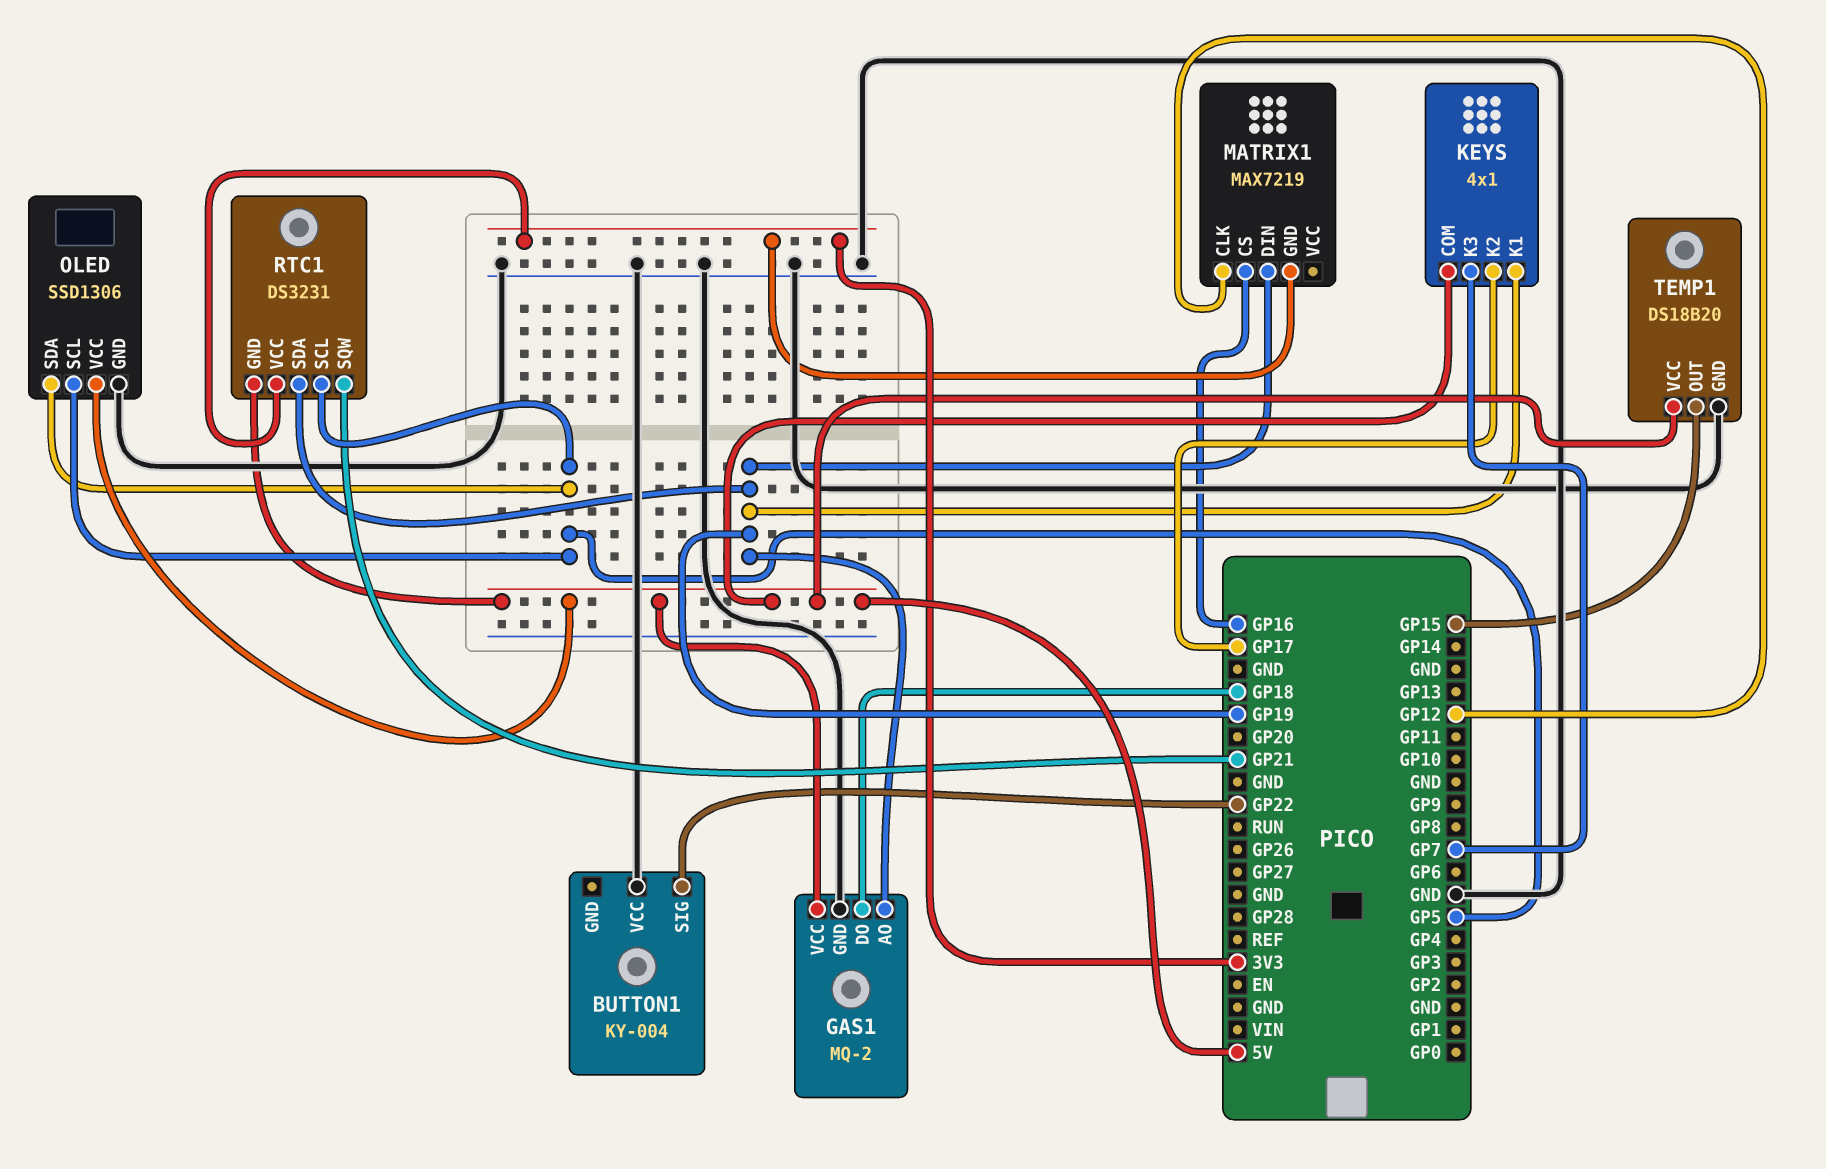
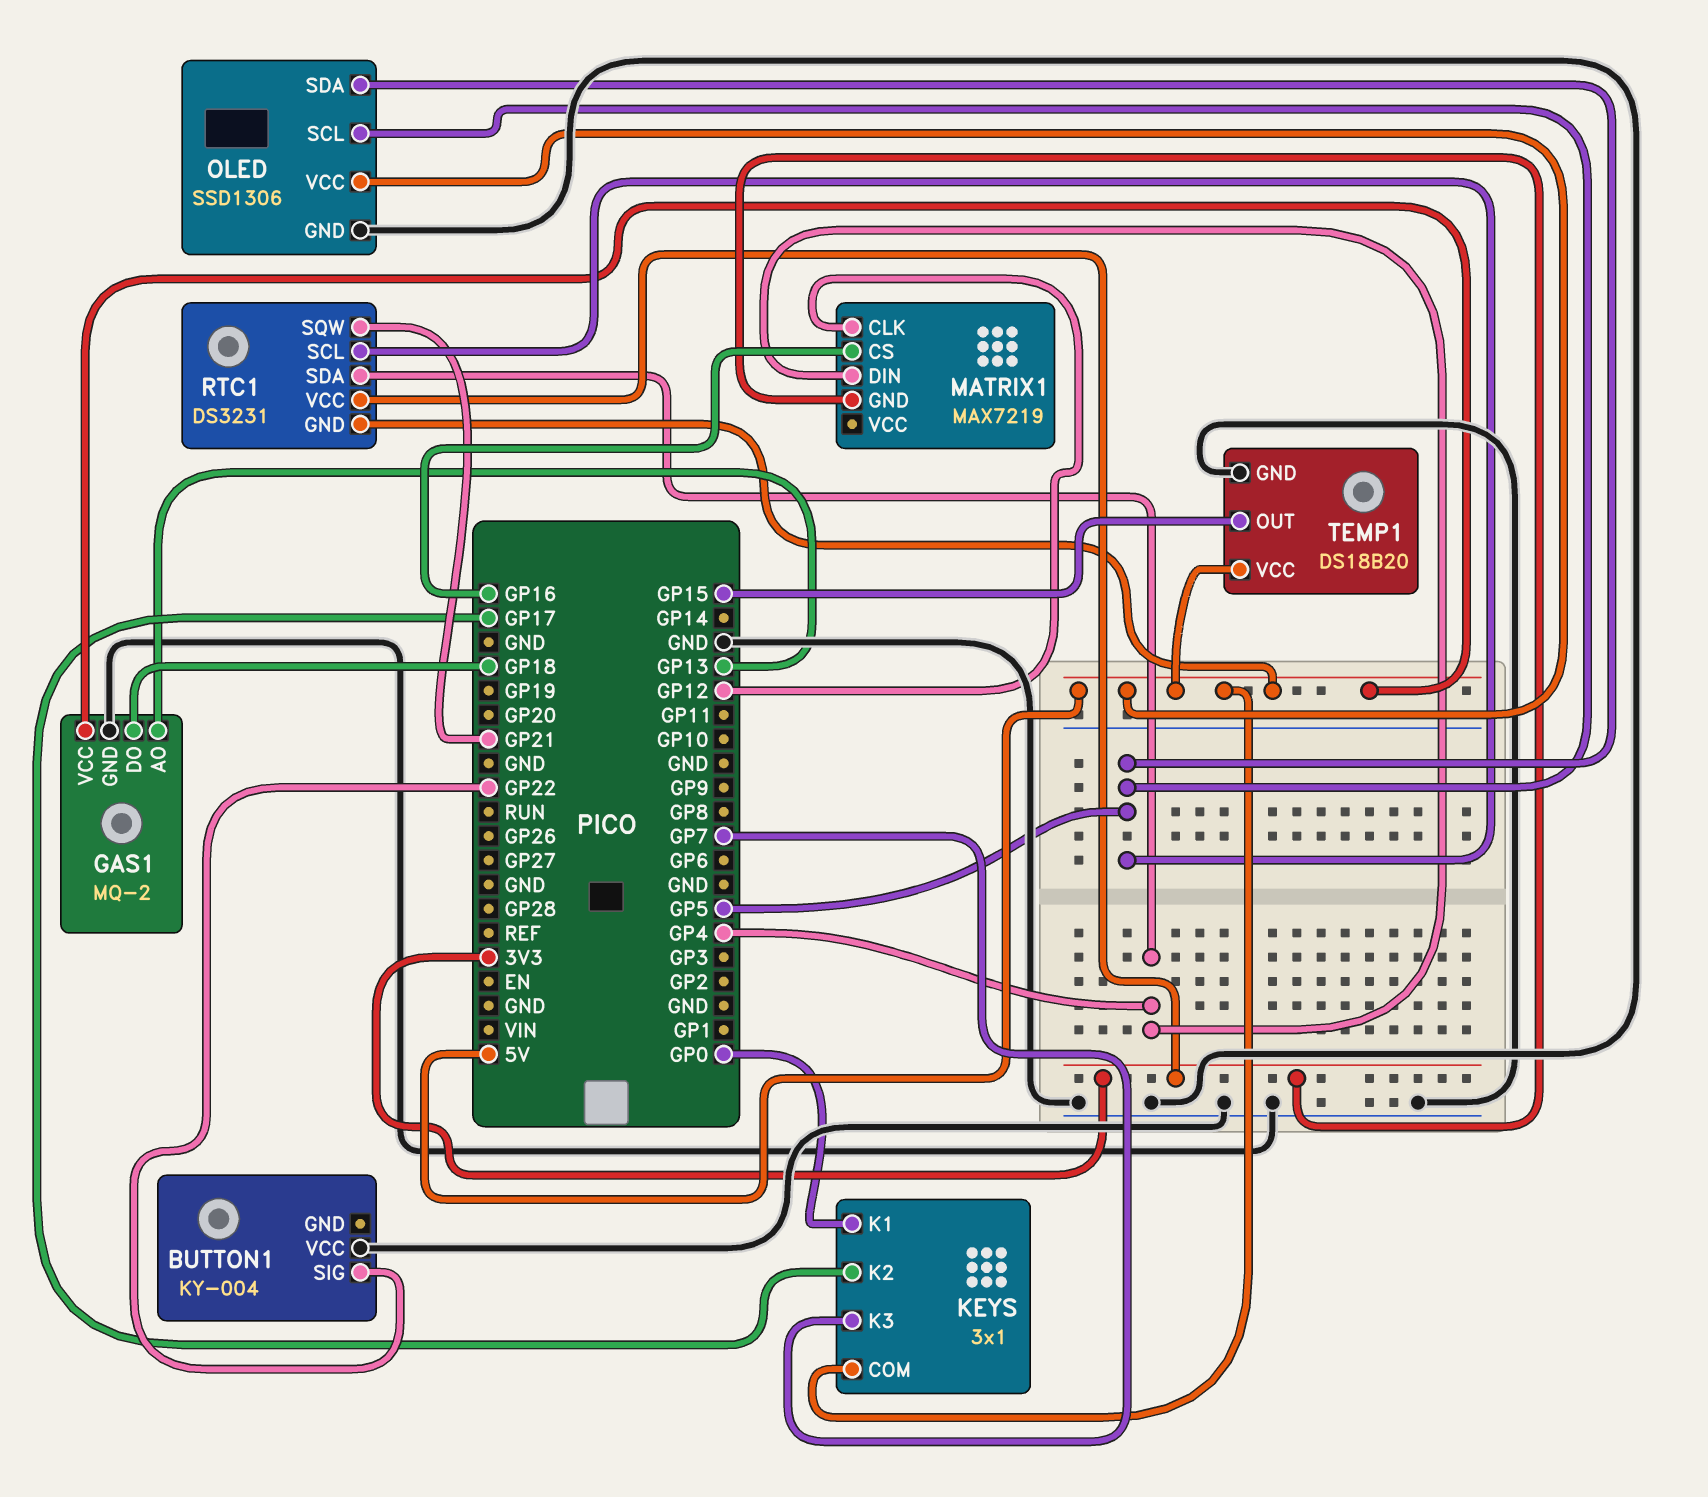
GAS1 pin AO: GP19 -> GP13
KEYS: 4x1 -> 3x1
KEYS pin K1: GP19 -> GP0
MATRIX1 pin DIN: GP19 -> GP4
RTC1 pin SDA: GP19 -> GP4

